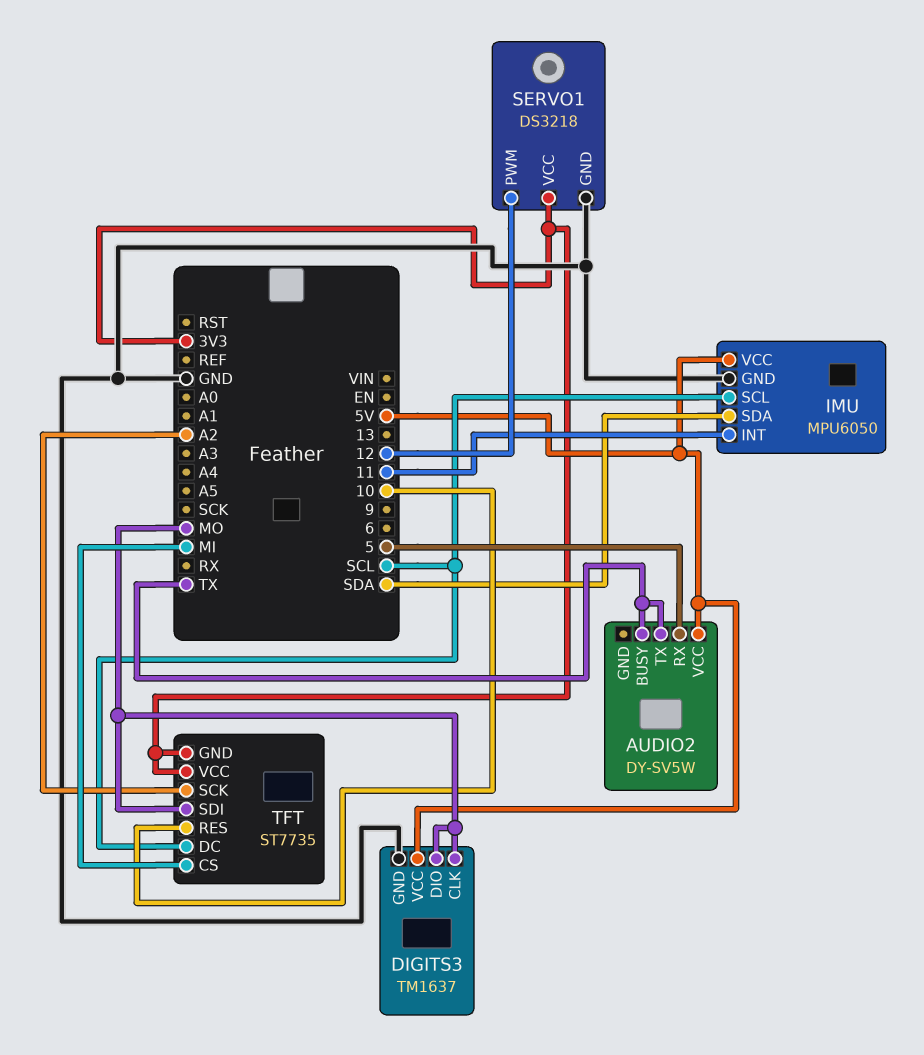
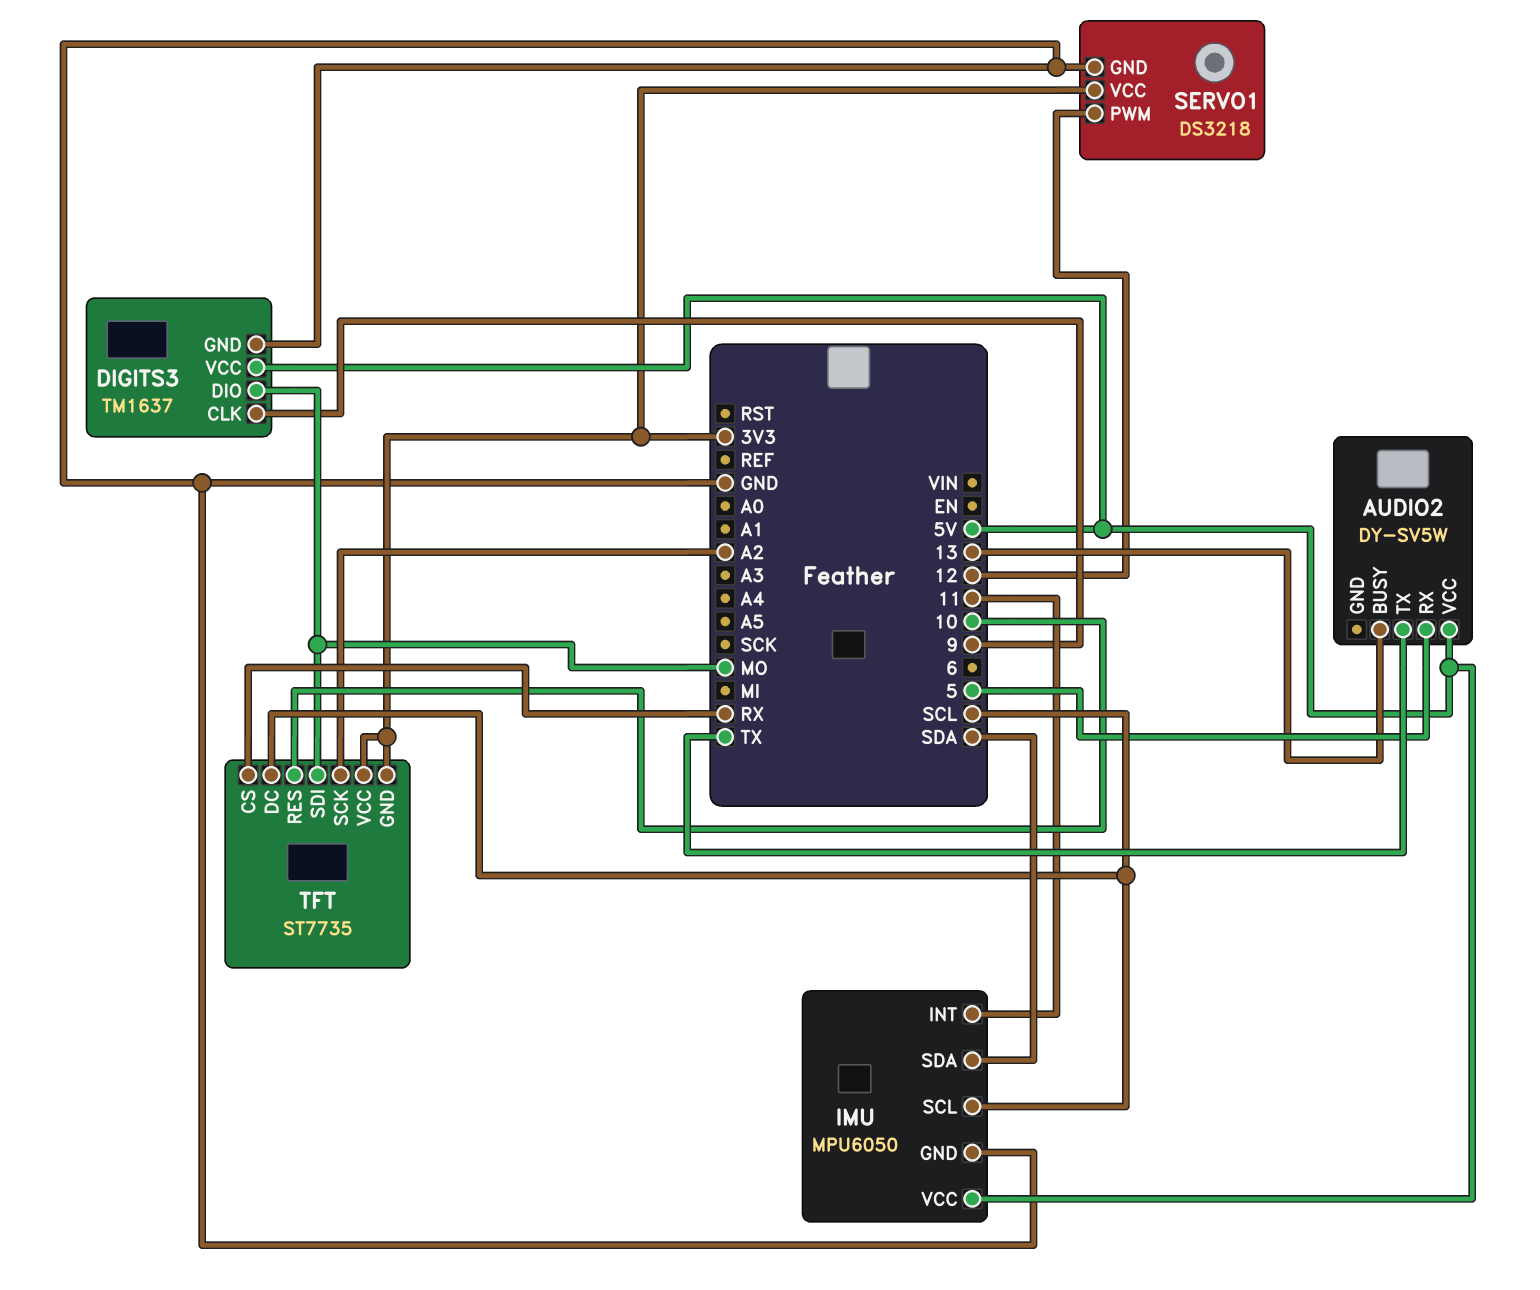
AUDIO2 pin BUSY: TX -> 13
DIGITS3 pin CLK: MO -> 9
TFT pin CS: MI -> RX

